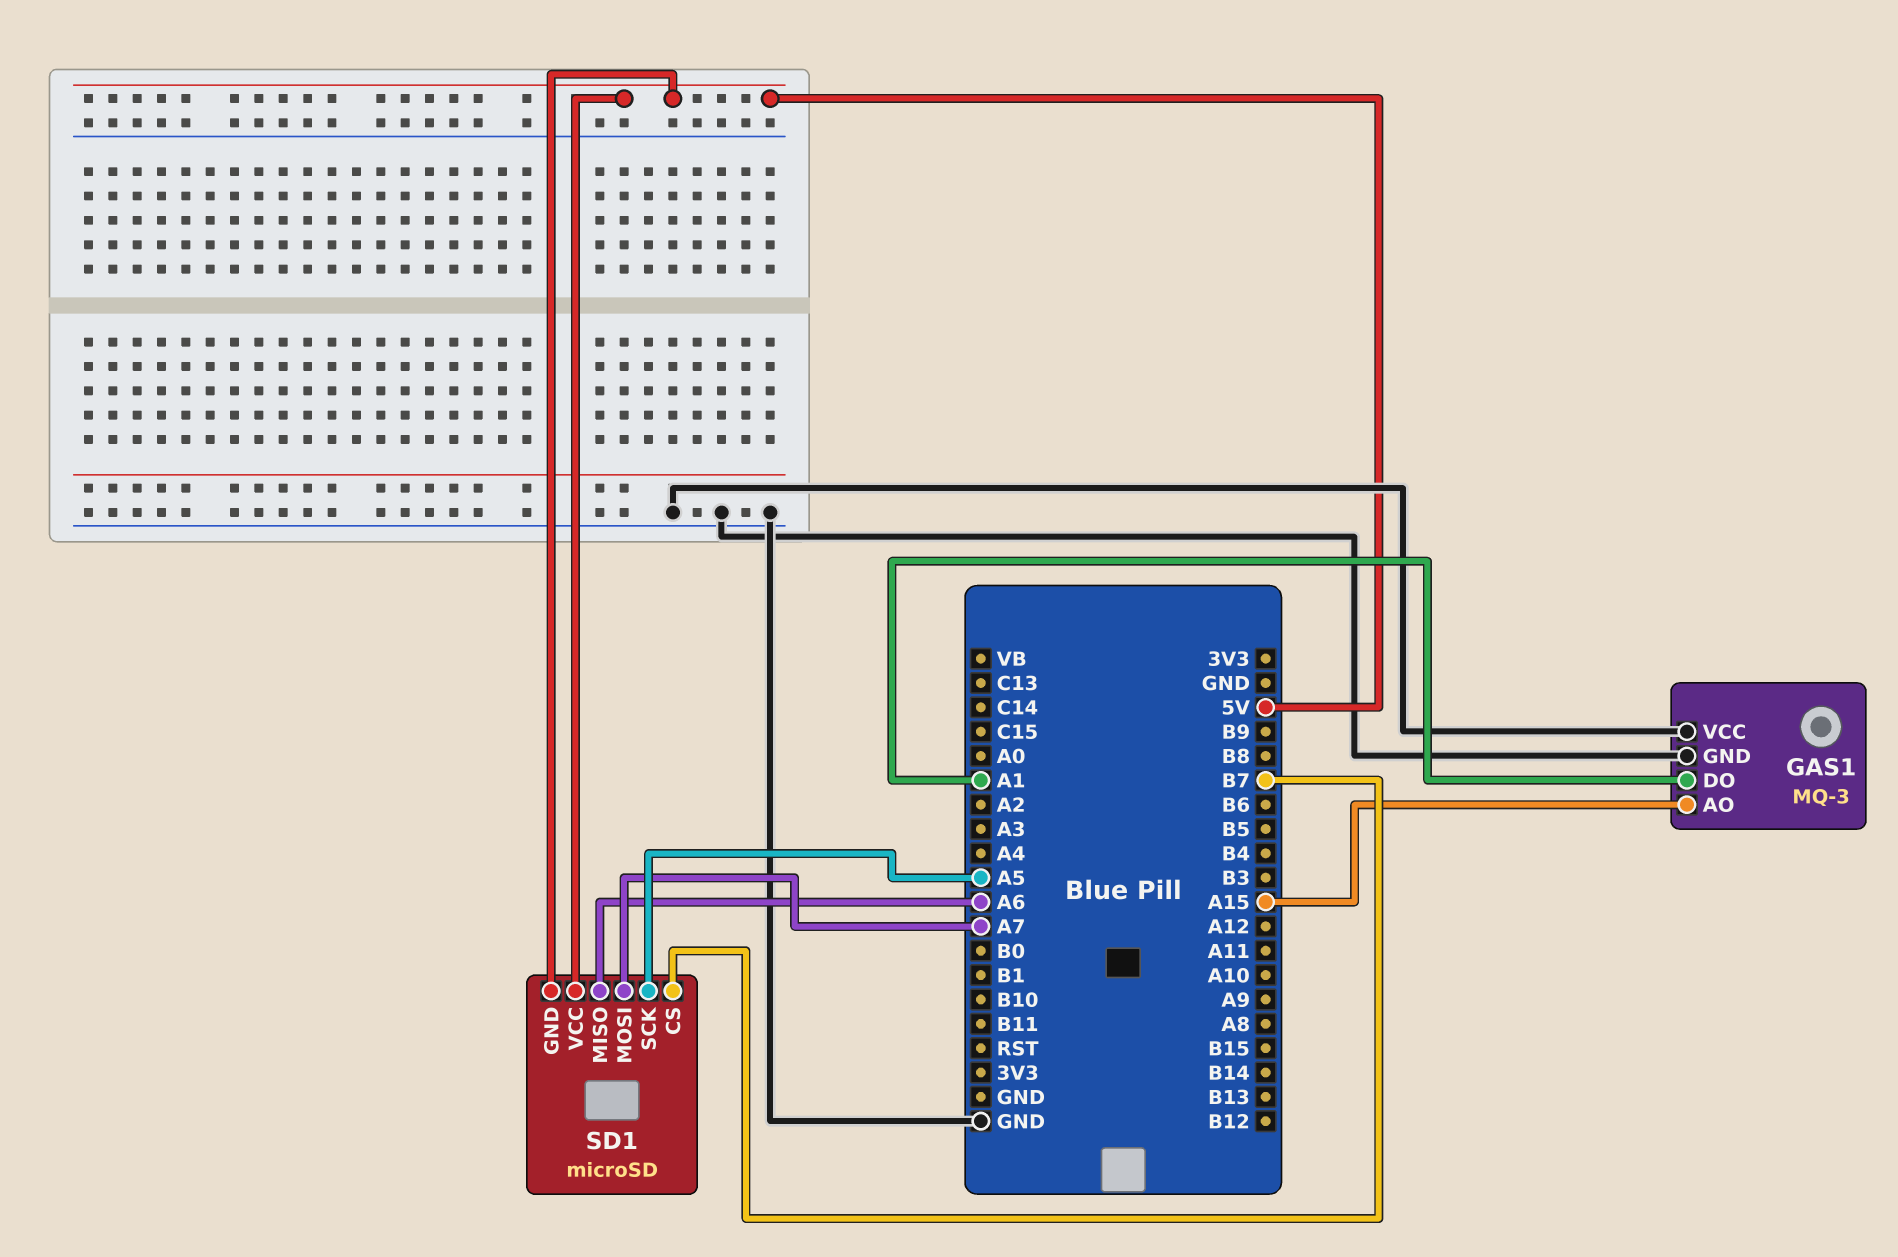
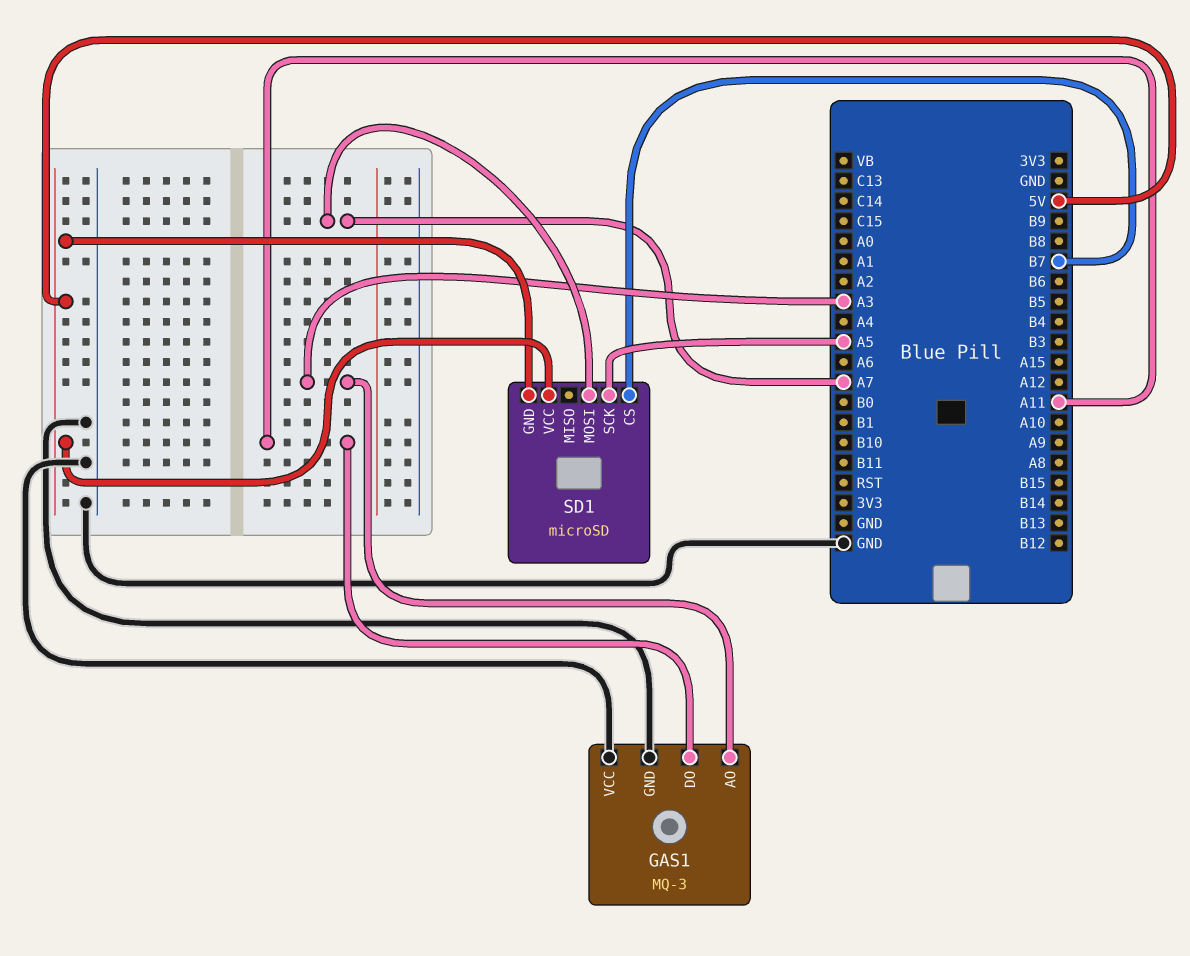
GAS1 pin AO: A15 -> A3
GAS1 pin DO: A1 -> A11
SD1 pin MISO: A6 -> none

